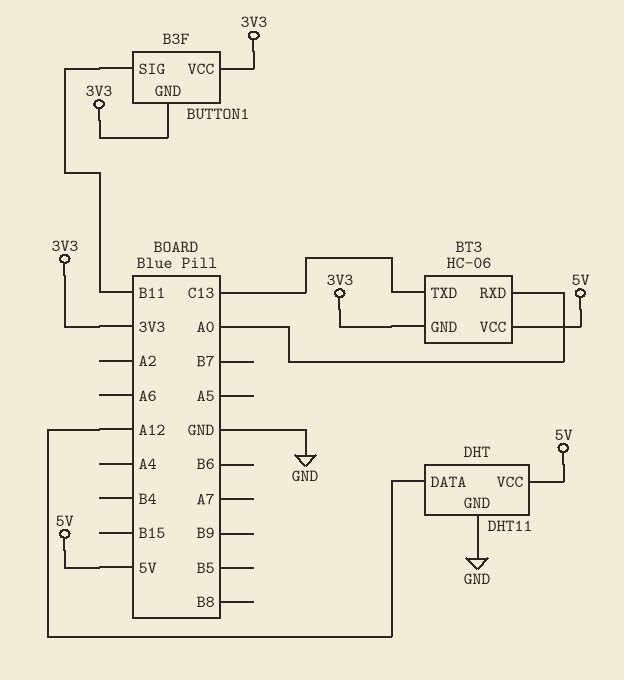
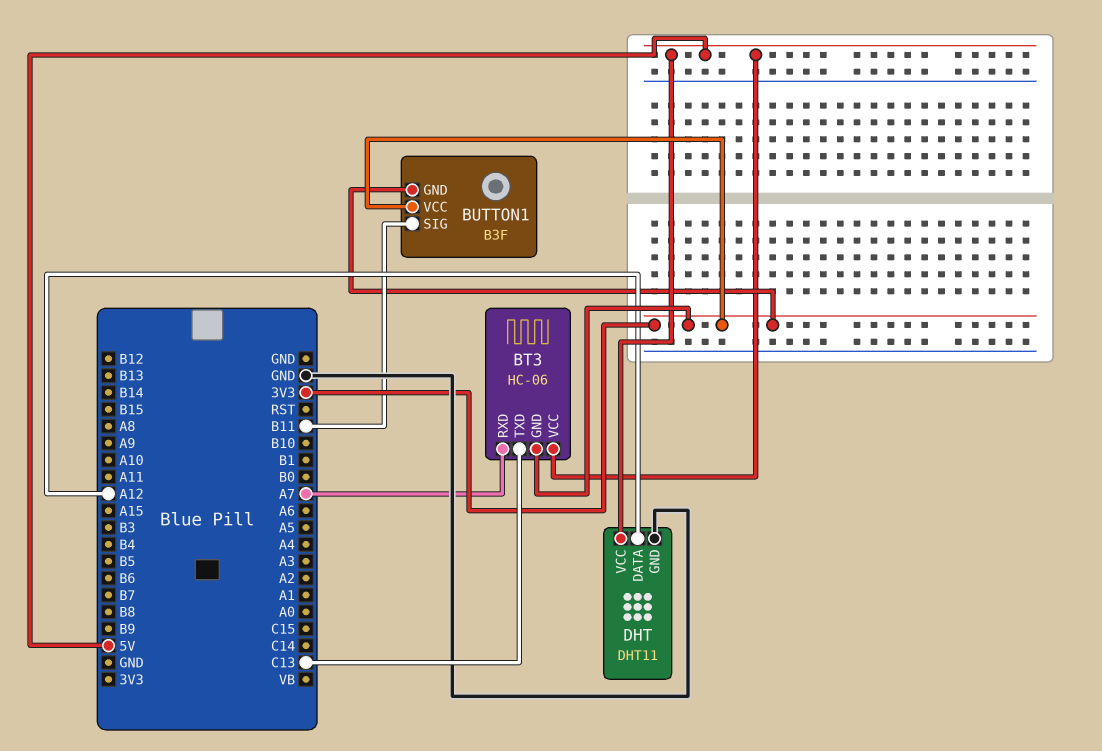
BT3 pin RXD: A0 -> A7

